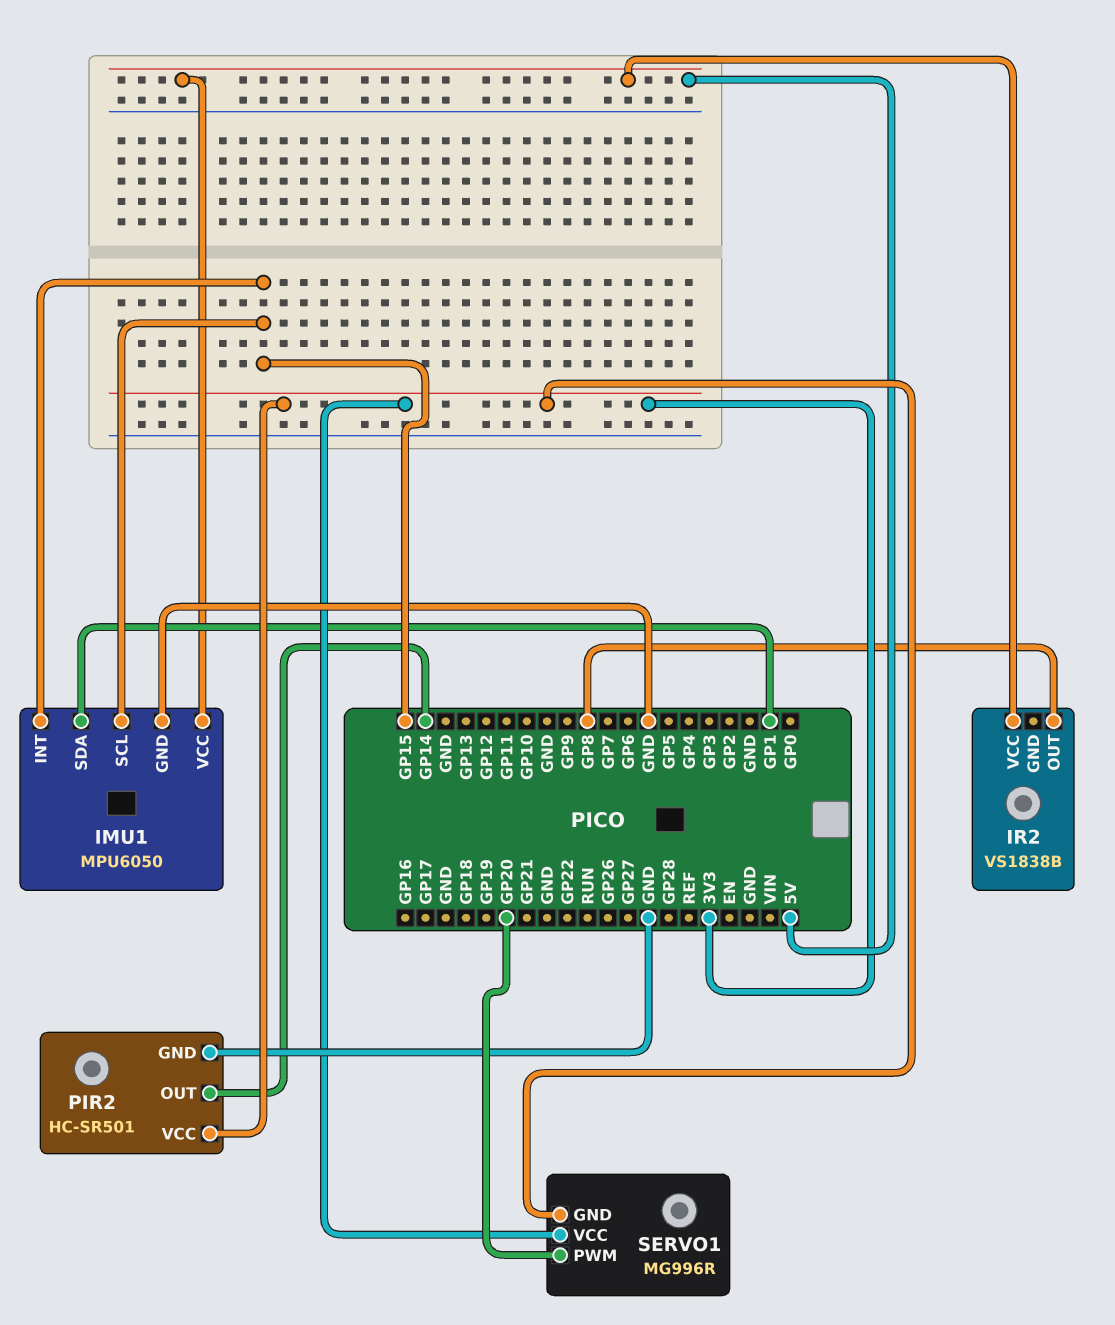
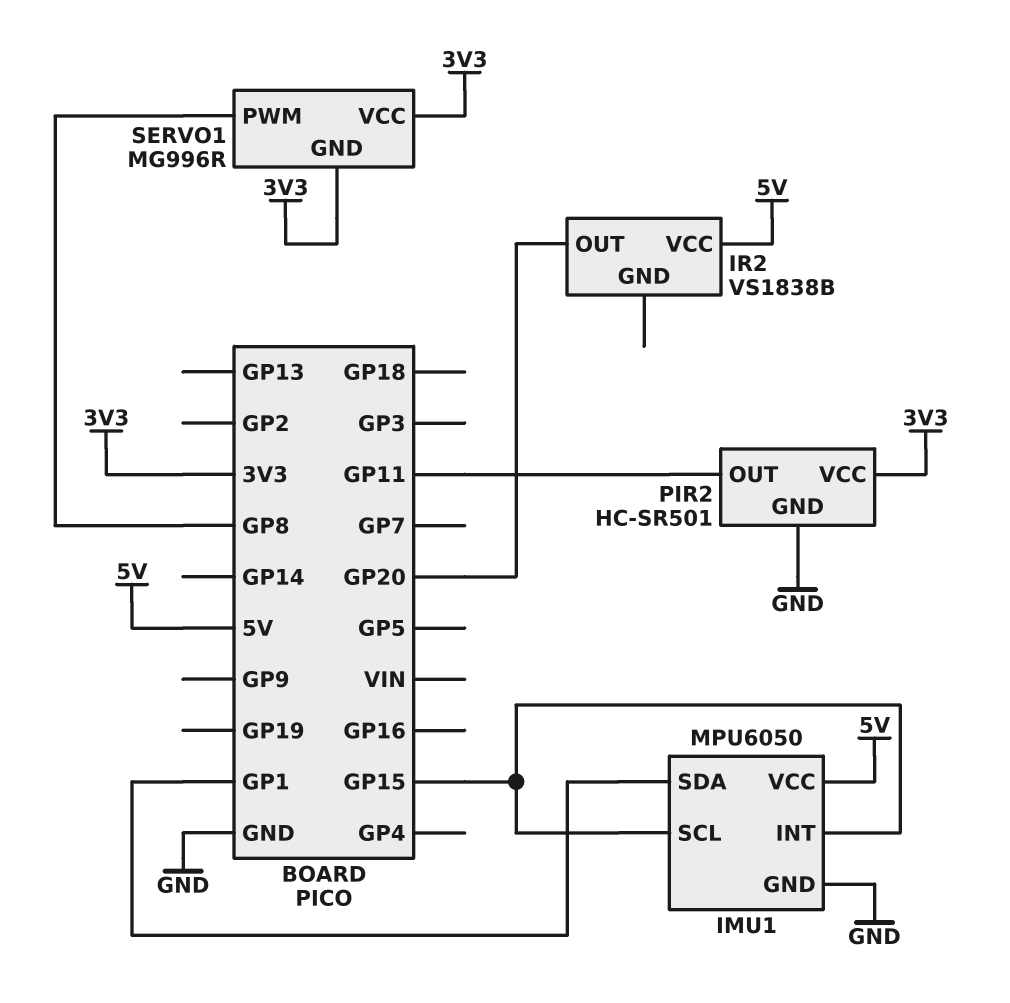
IR2 pin OUT: GP8 -> GP20
PIR2 pin OUT: GP14 -> GP11
SERVO1 pin PWM: GP20 -> GP8

